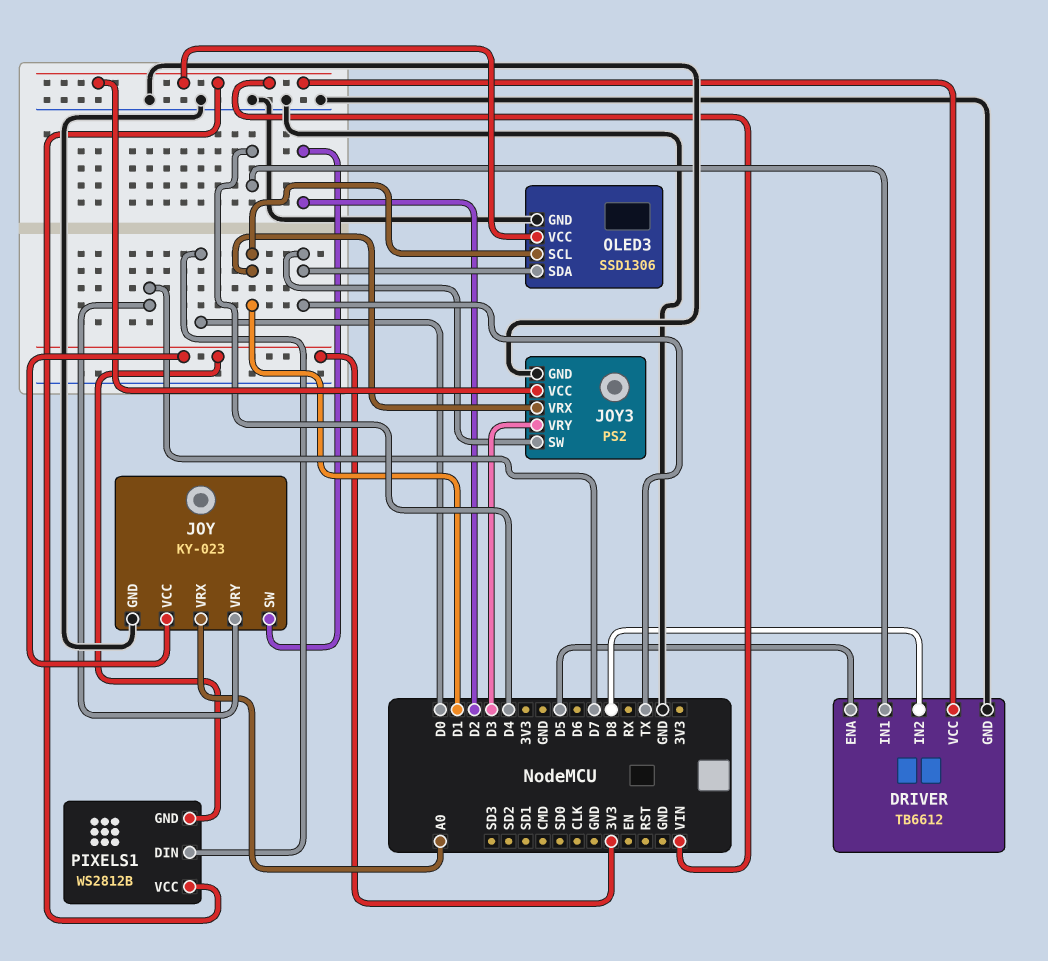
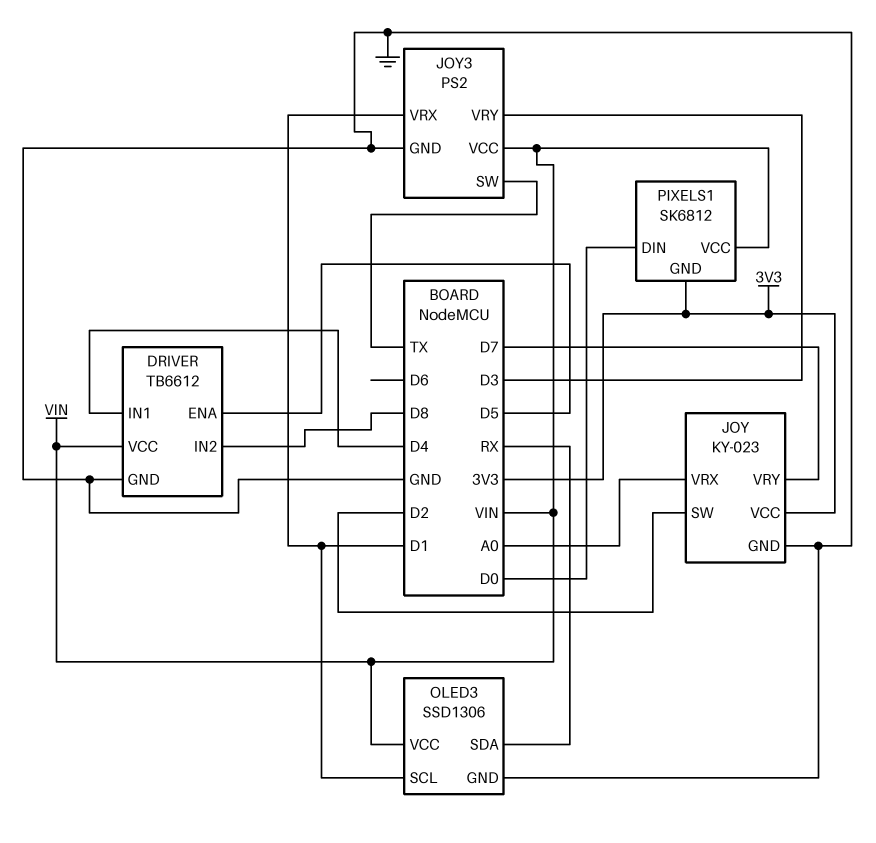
OLED3 pin SDA: TX -> RX
PIXELS1: WS2812B -> SK6812

